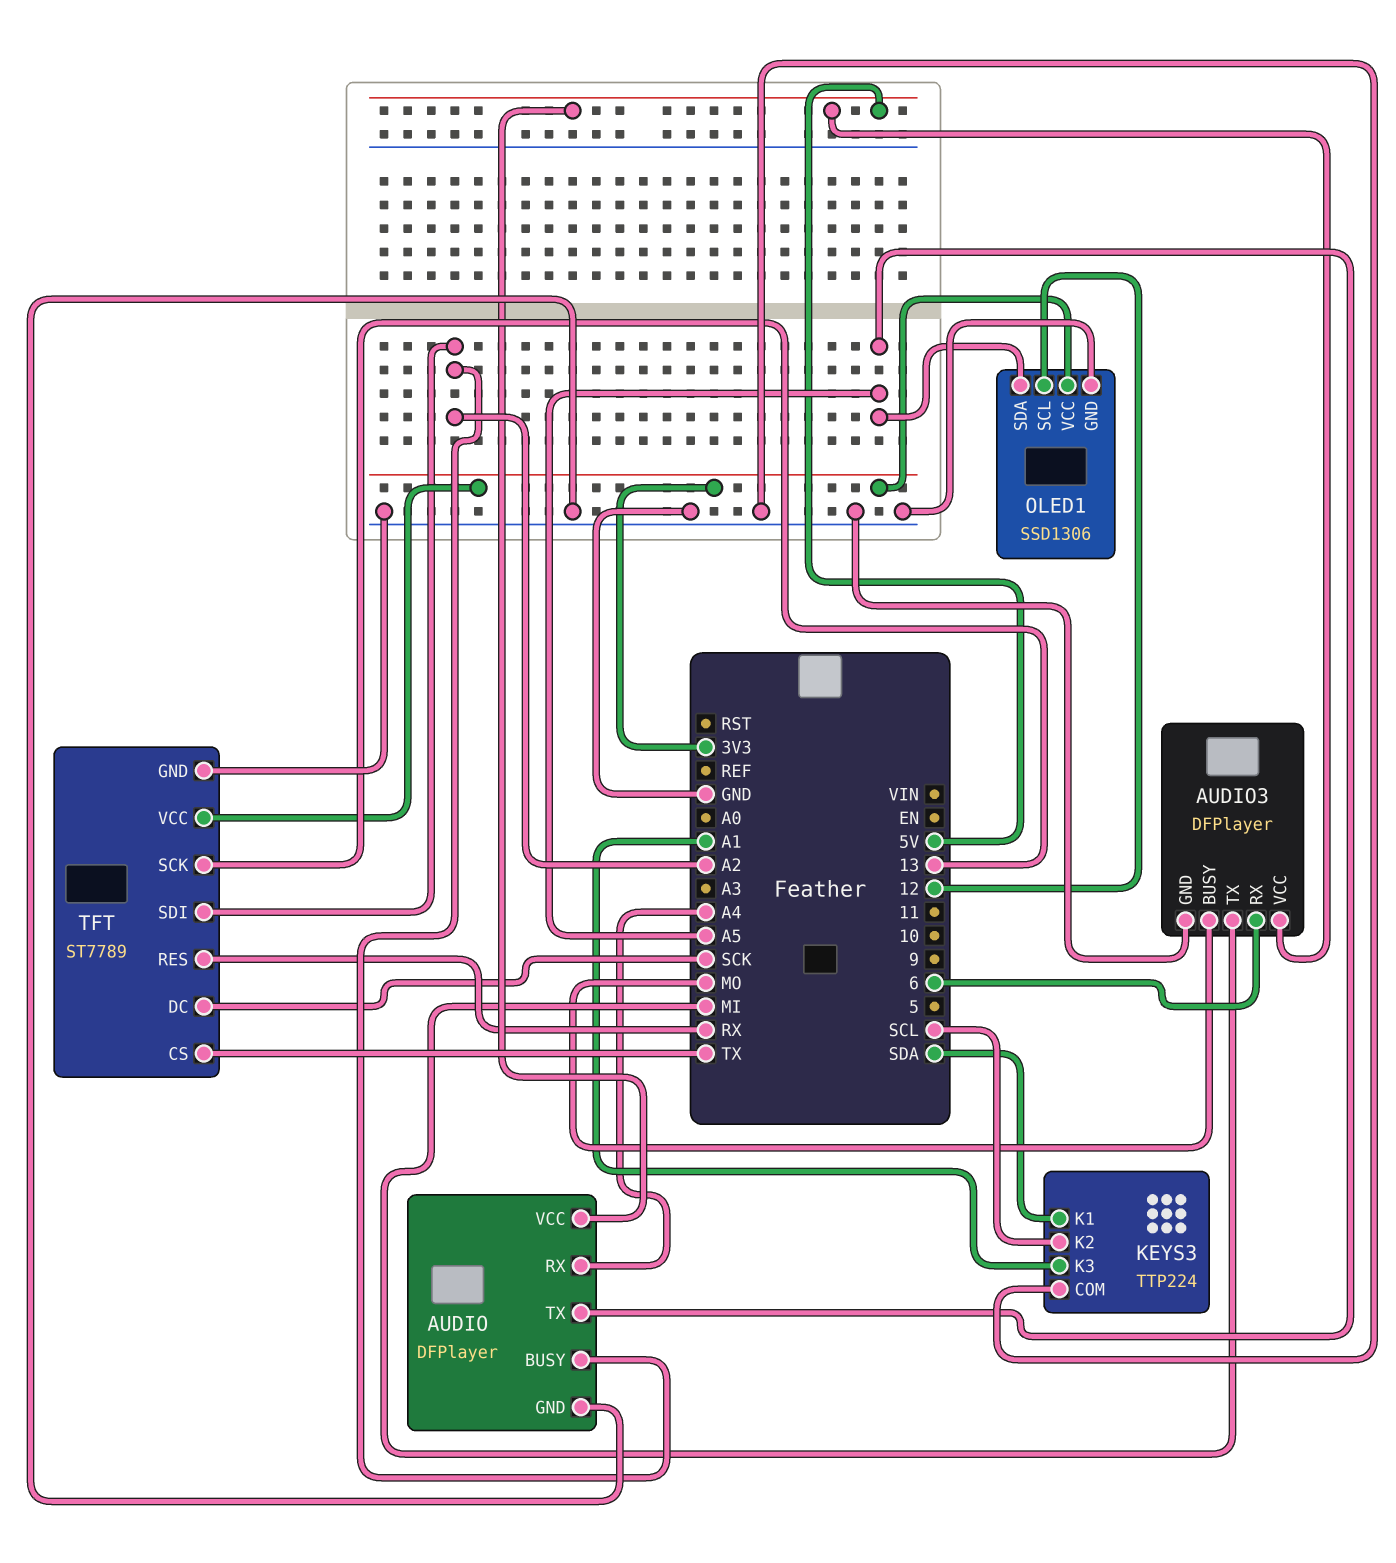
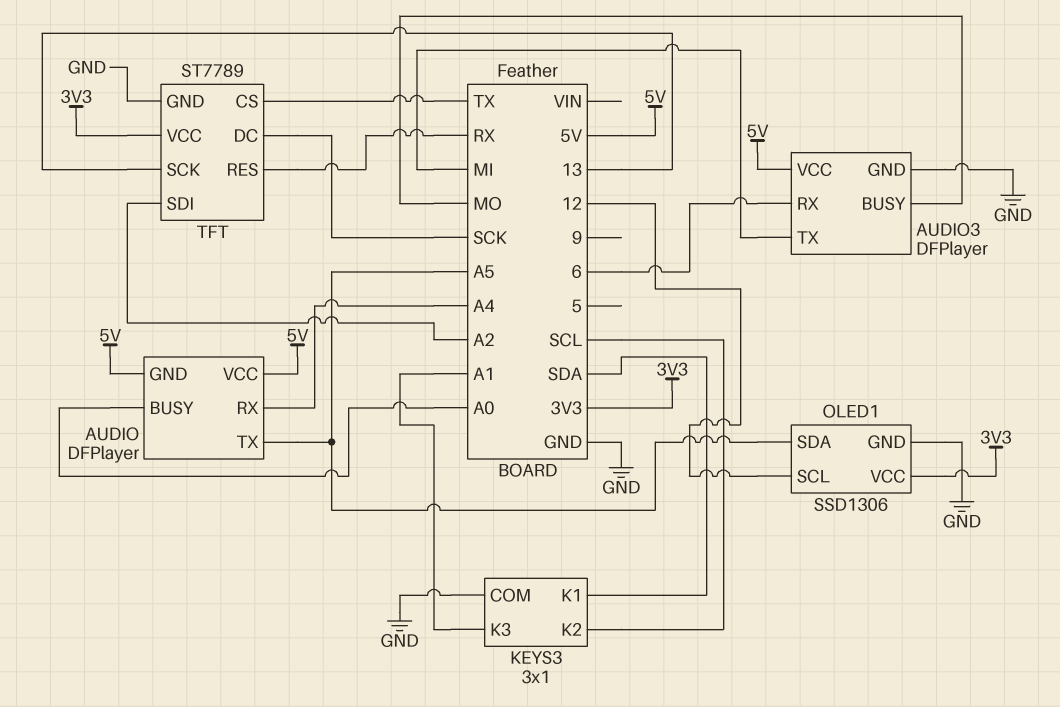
AUDIO pin BUSY: A2 -> A0
AUDIO pin GND: GND -> 5V
KEYS3: TTP224 -> 3x1

